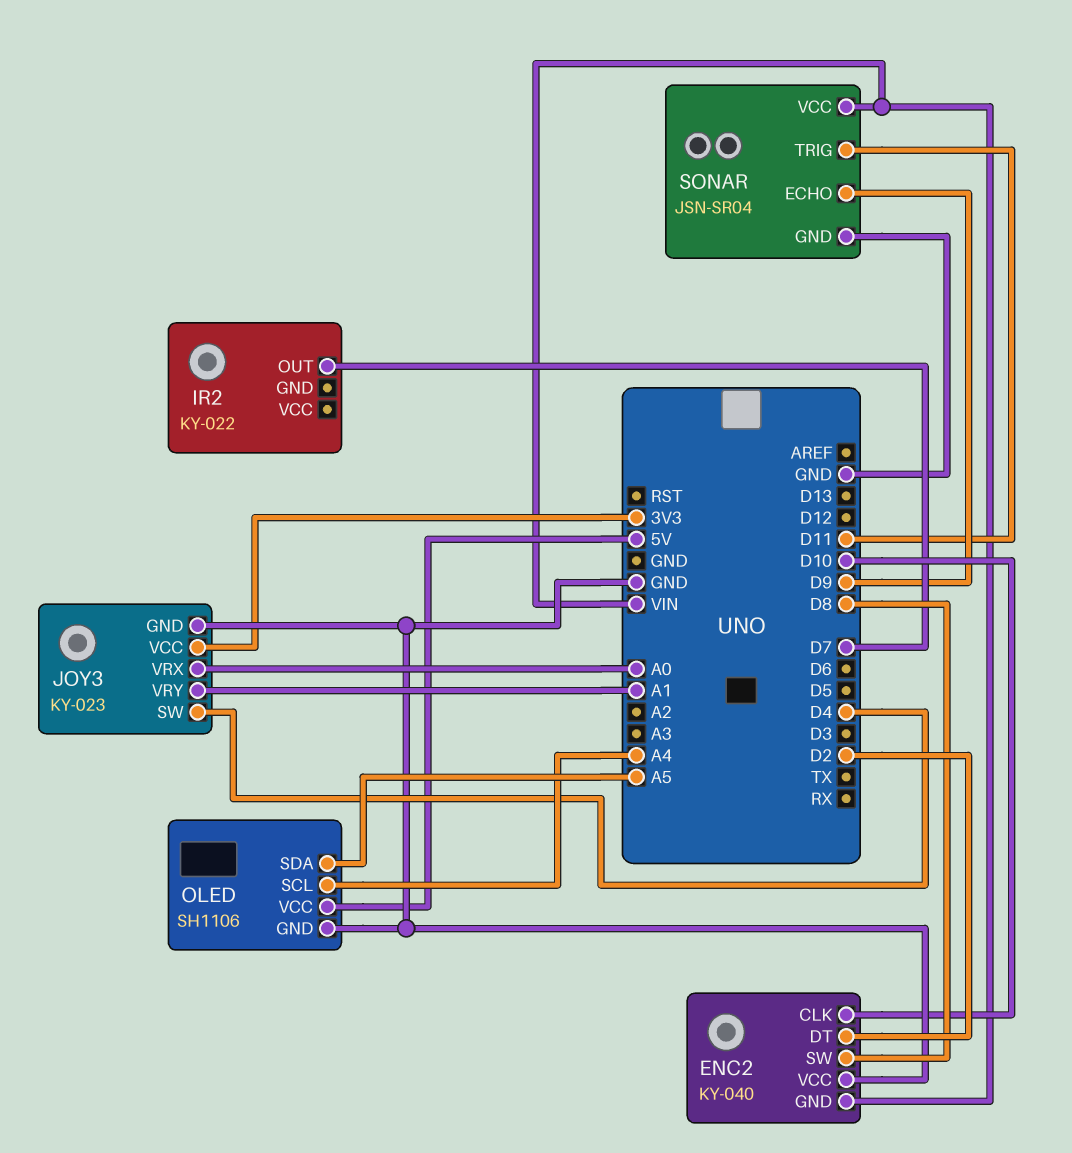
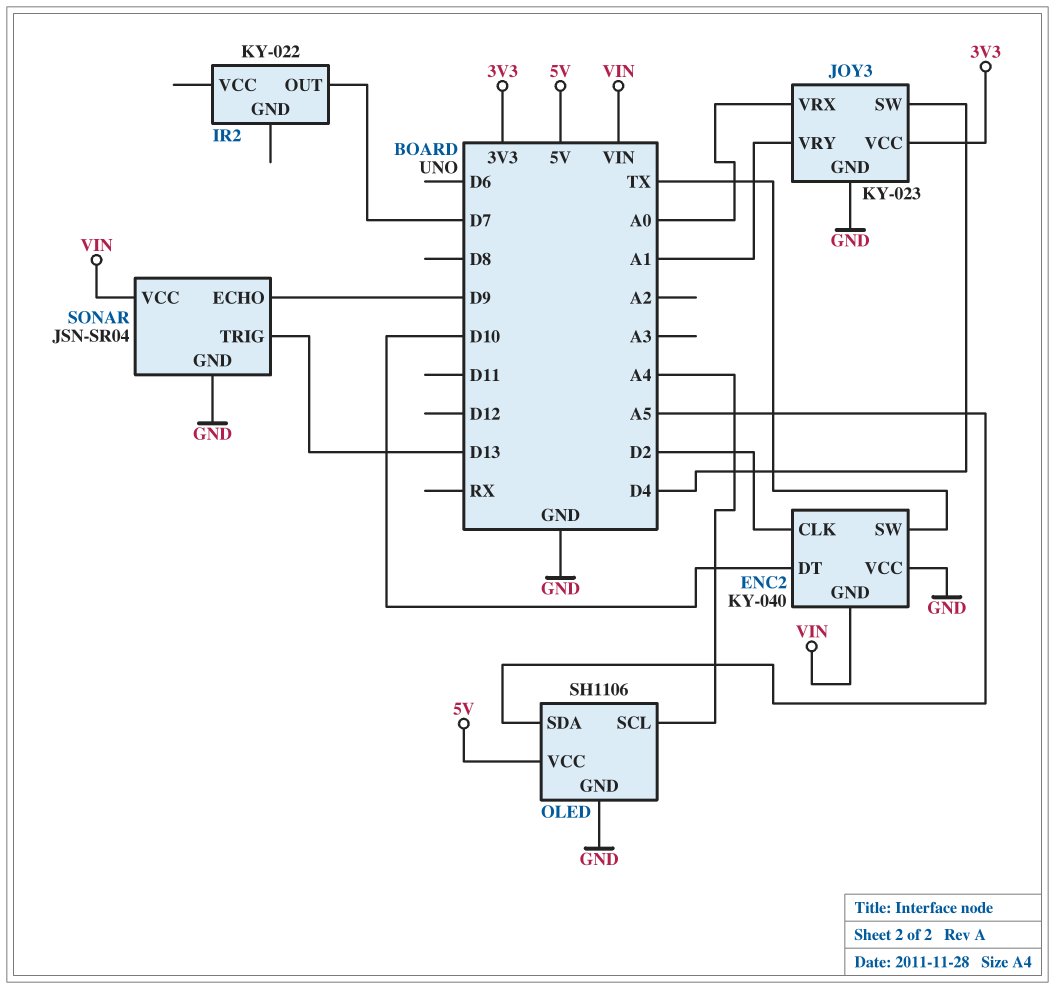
ENC2 pin CLK: D10 -> D2
ENC2 pin DT: D2 -> D10
ENC2 pin SW: D8 -> TX
SONAR pin TRIG: D11 -> D13

